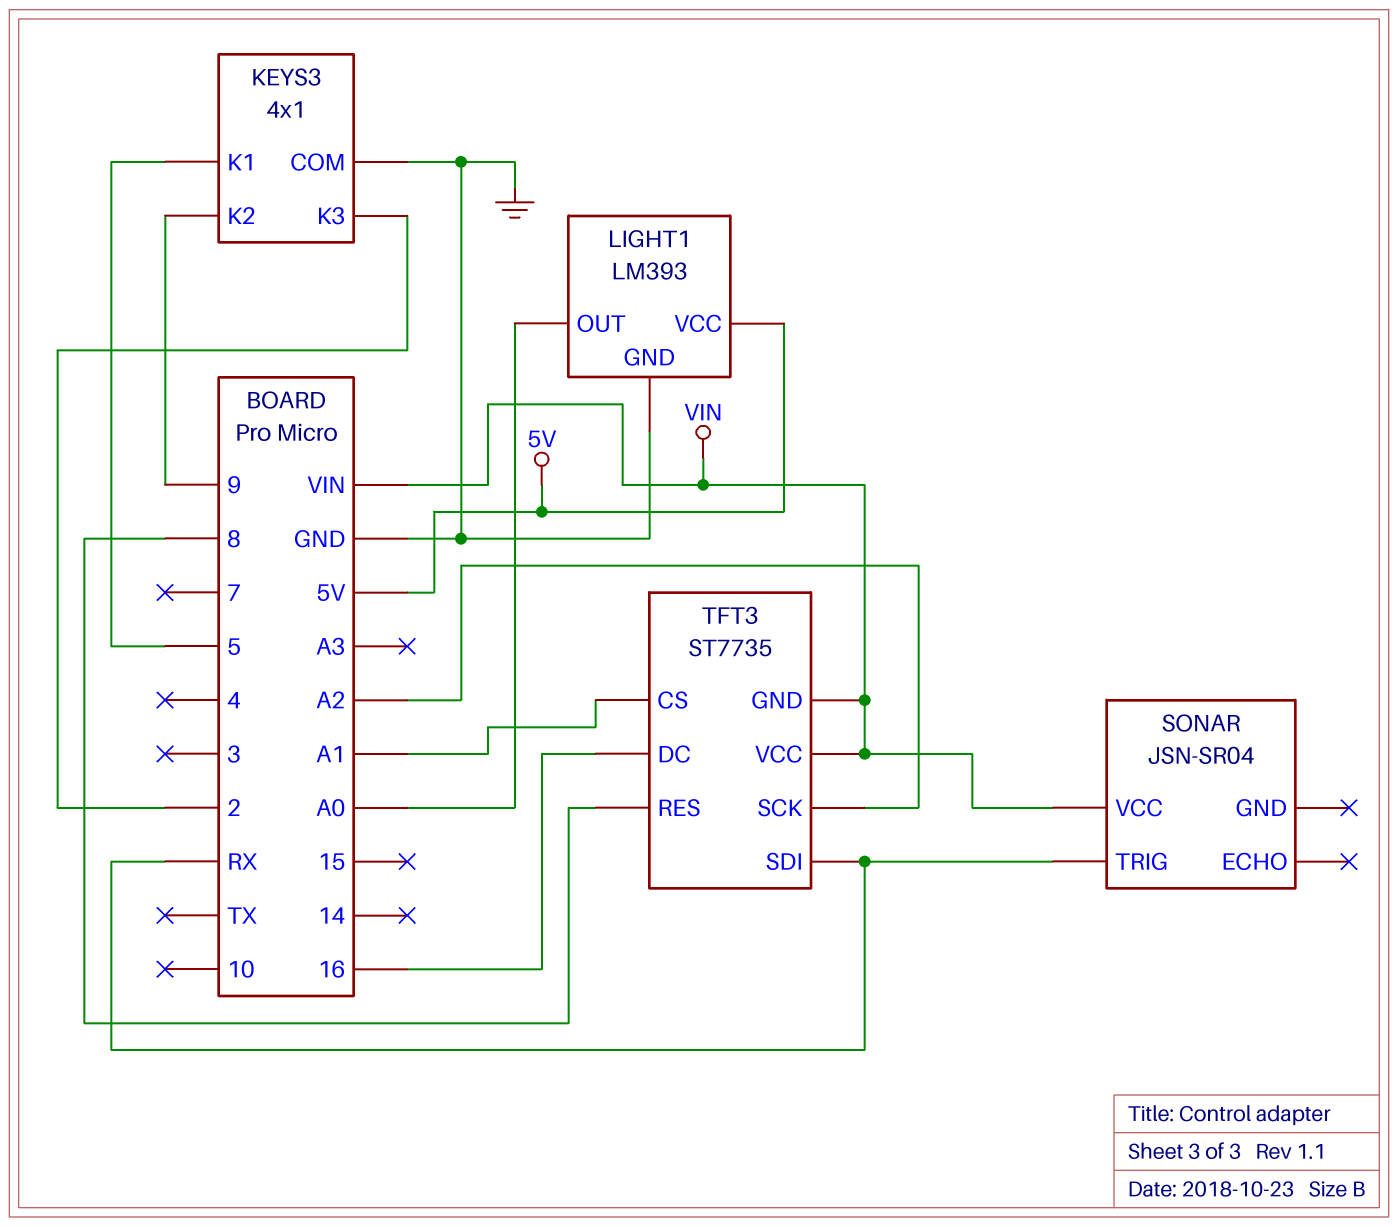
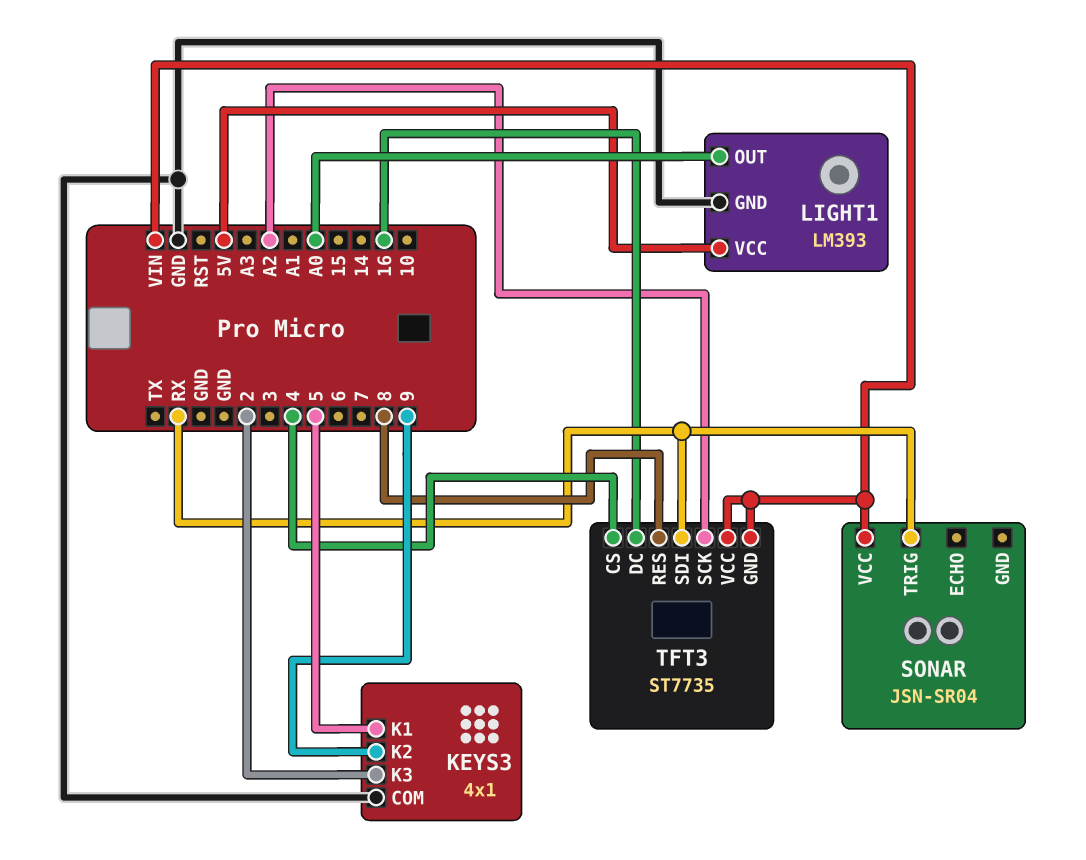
TFT3 pin CS: A1 -> 4

